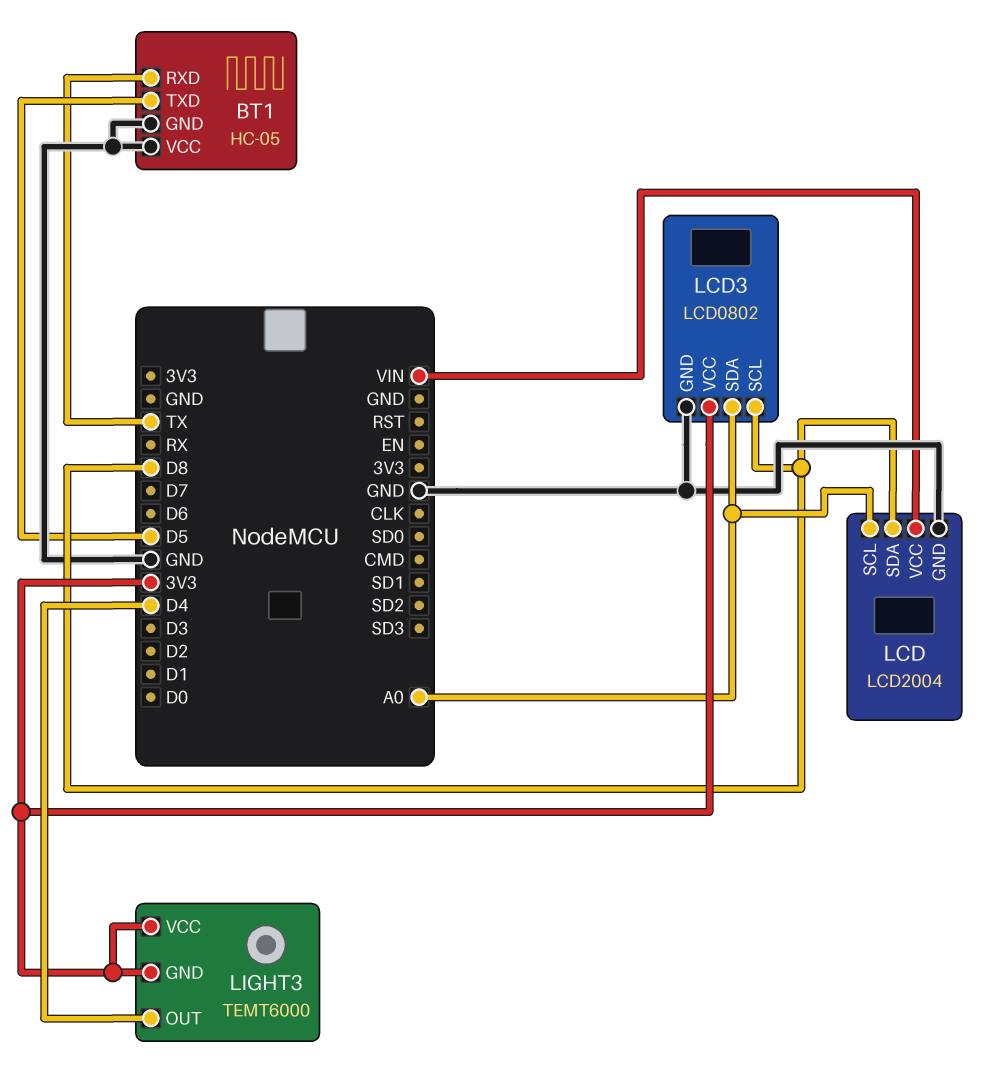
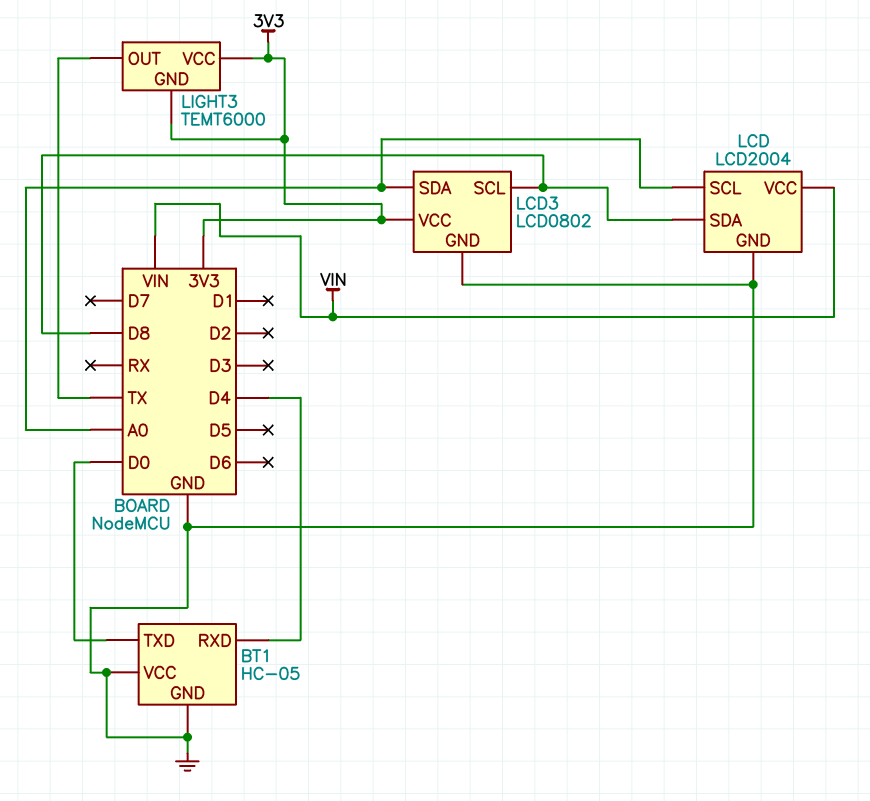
BT1 pin RXD: TX -> D4
BT1 pin TXD: D5 -> D0
LIGHT3 pin OUT: D4 -> TX

